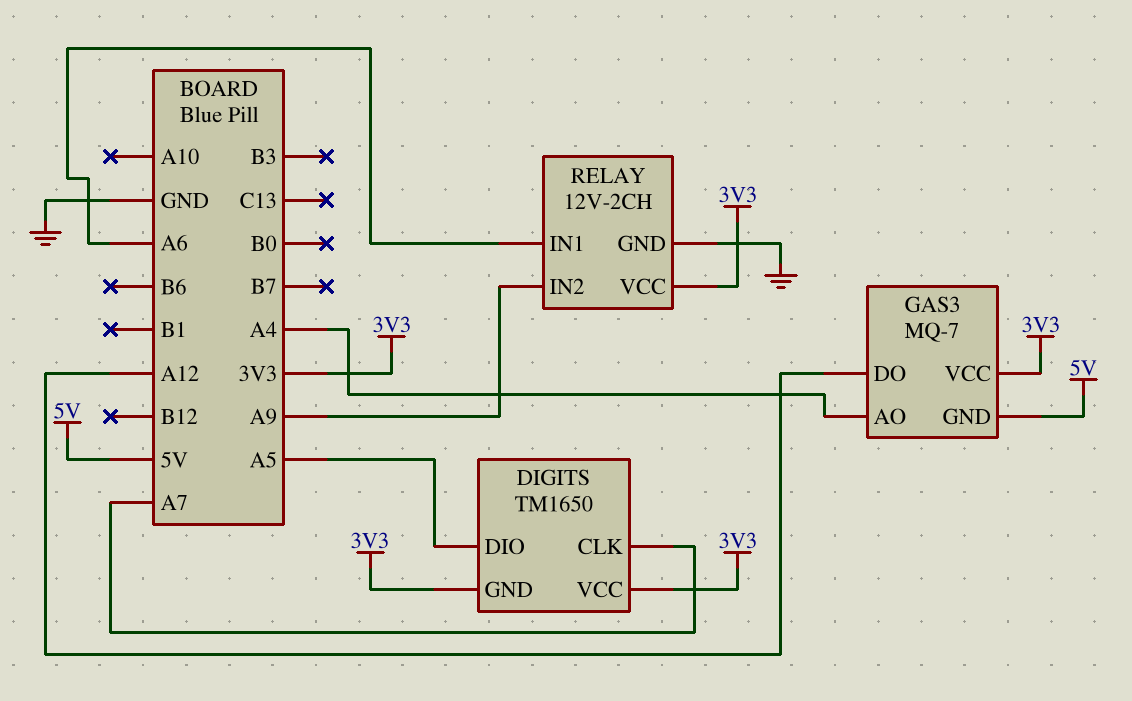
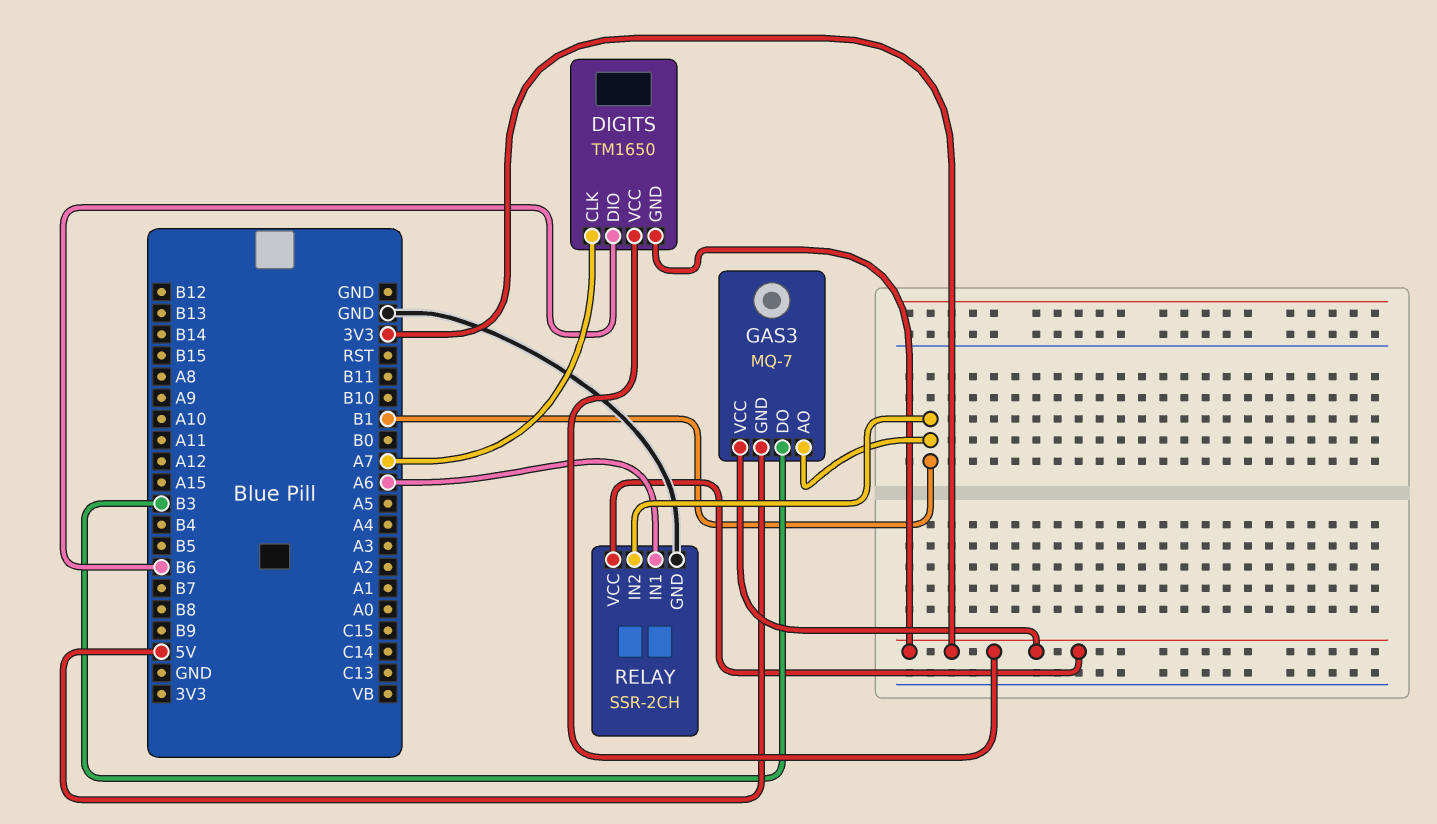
DIGITS pin DIO: A5 -> B6
GAS3 pin AO: A4 -> B1
GAS3 pin DO: A12 -> B3
RELAY: 12V-2CH -> SSR-2CH
RELAY pin IN2: A9 -> B1

